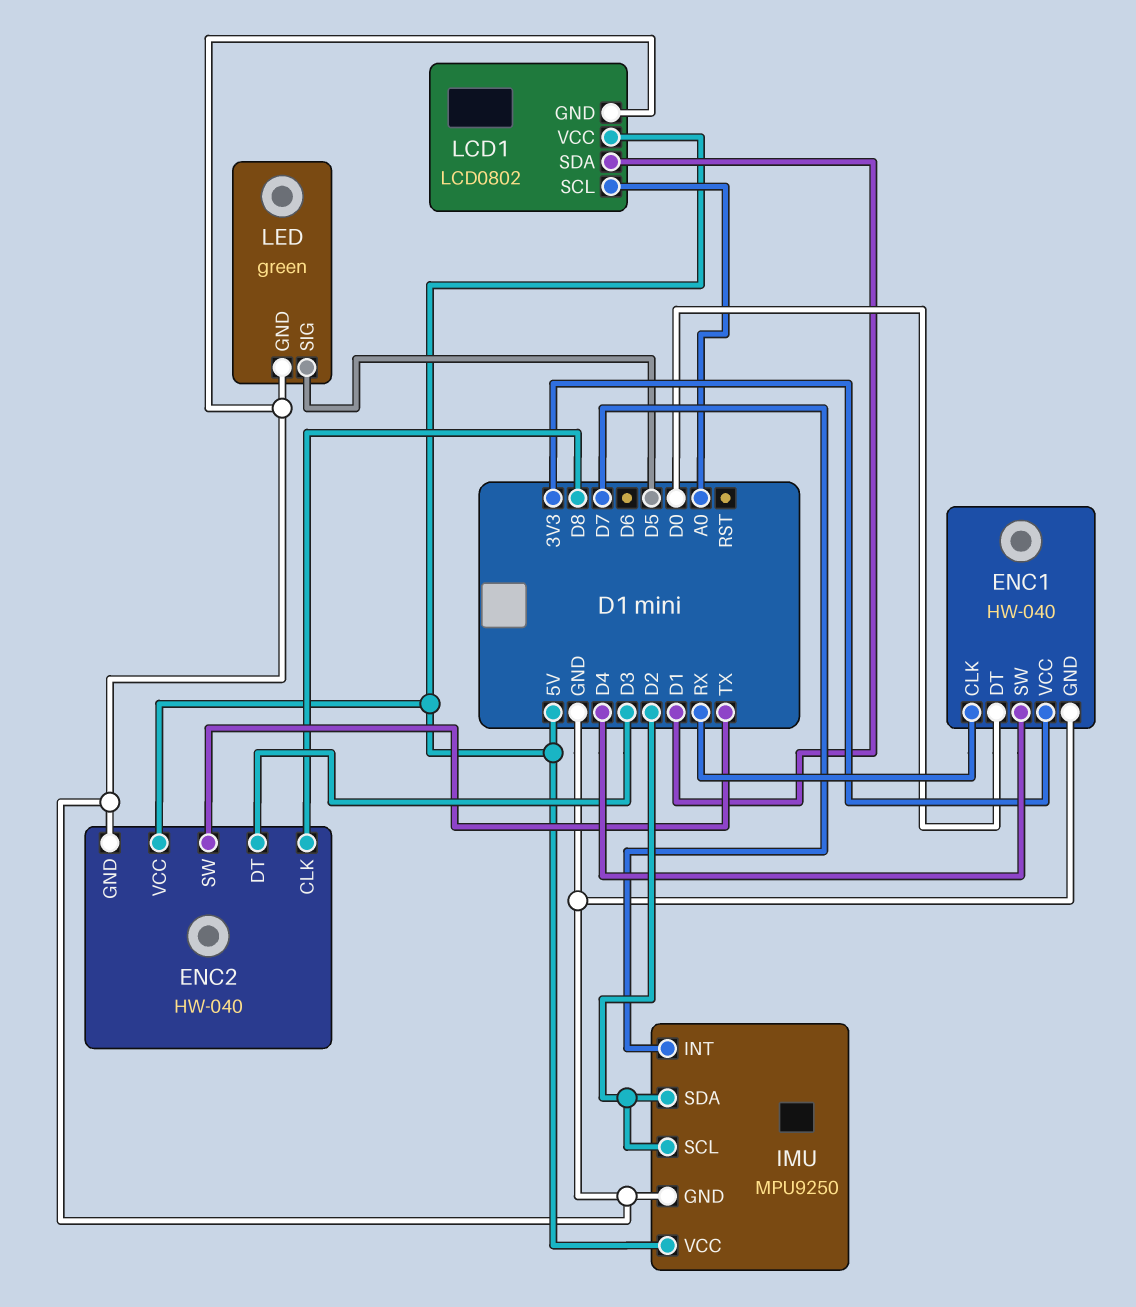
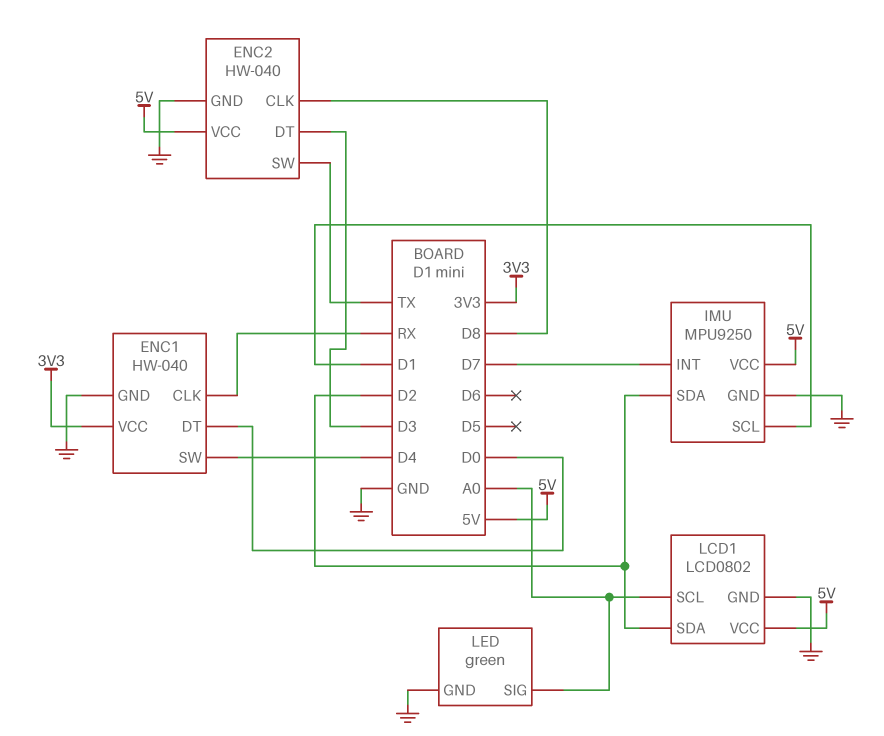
IMU pin SCL: D2 -> D1
LCD1 pin SDA: D1 -> D2
LED pin SIG: D5 -> A0

